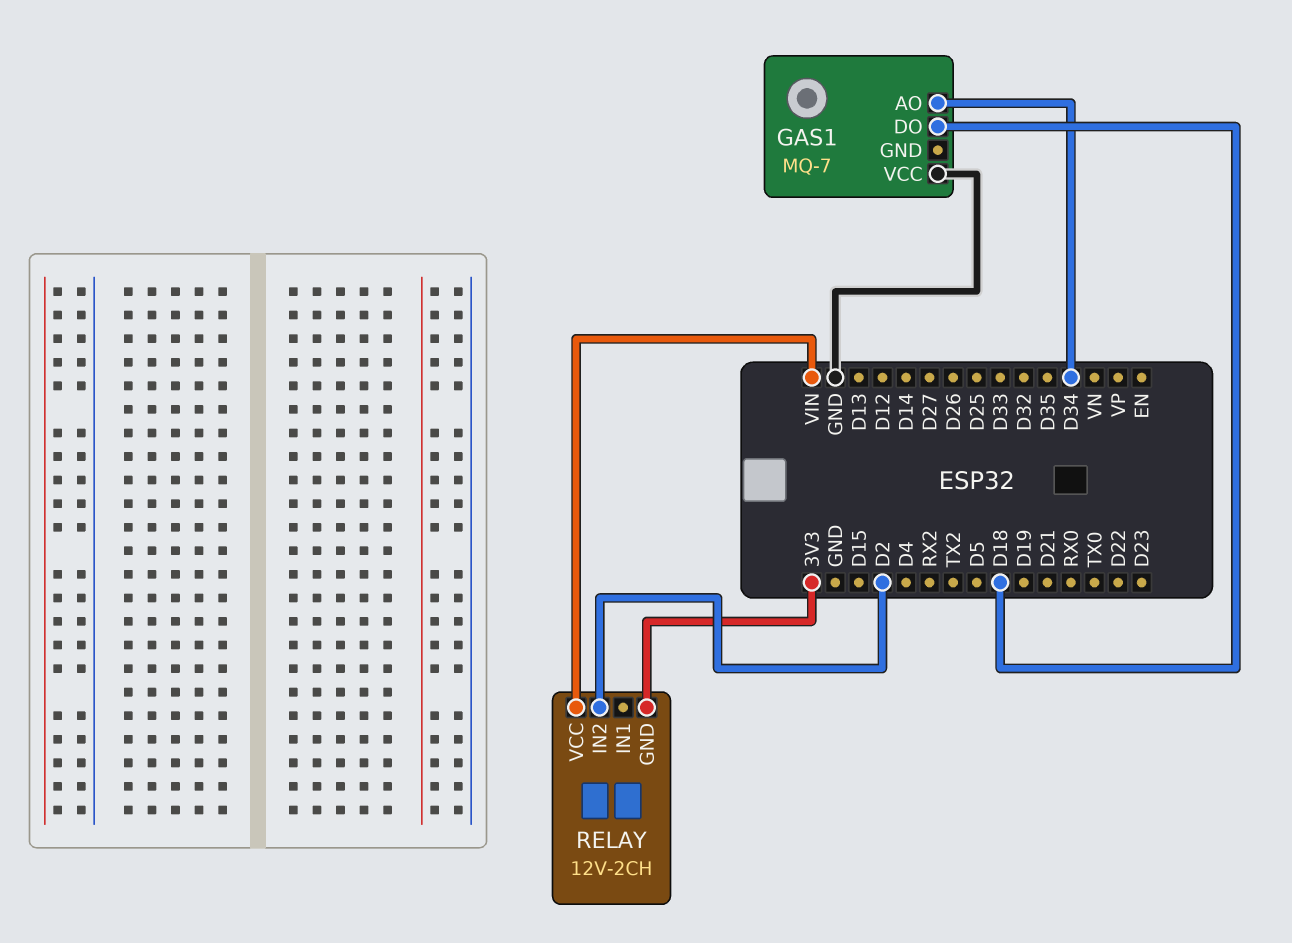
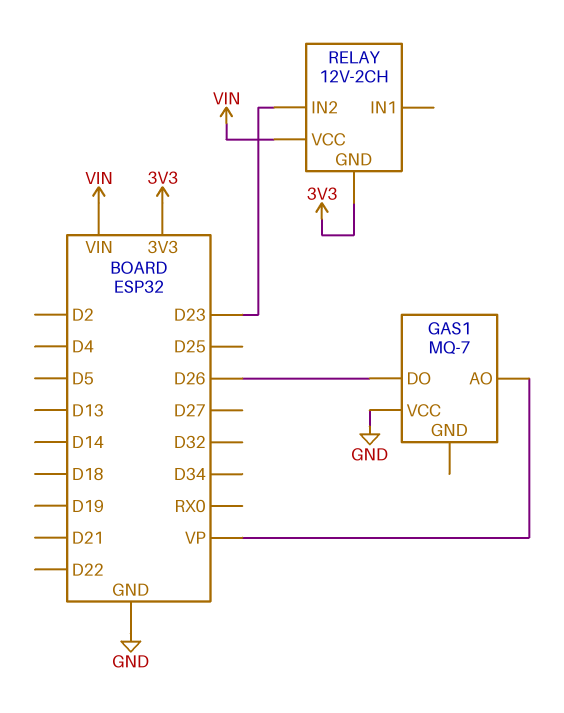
GAS1 pin AO: D34 -> VP
GAS1 pin DO: D18 -> D26
RELAY pin IN2: D2 -> D23

